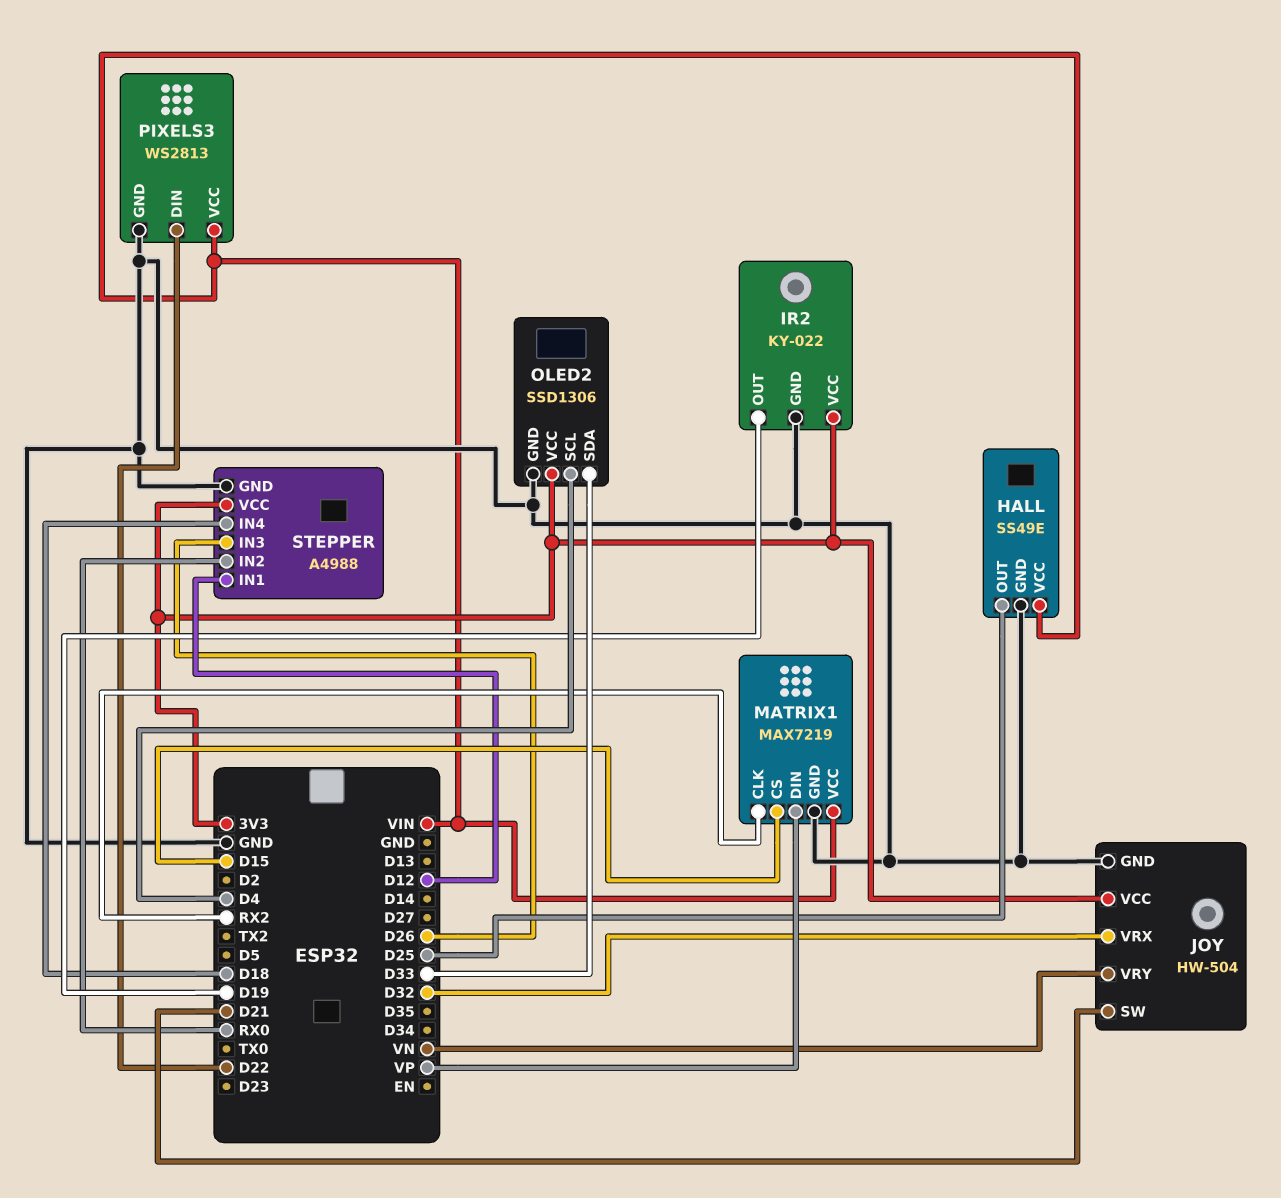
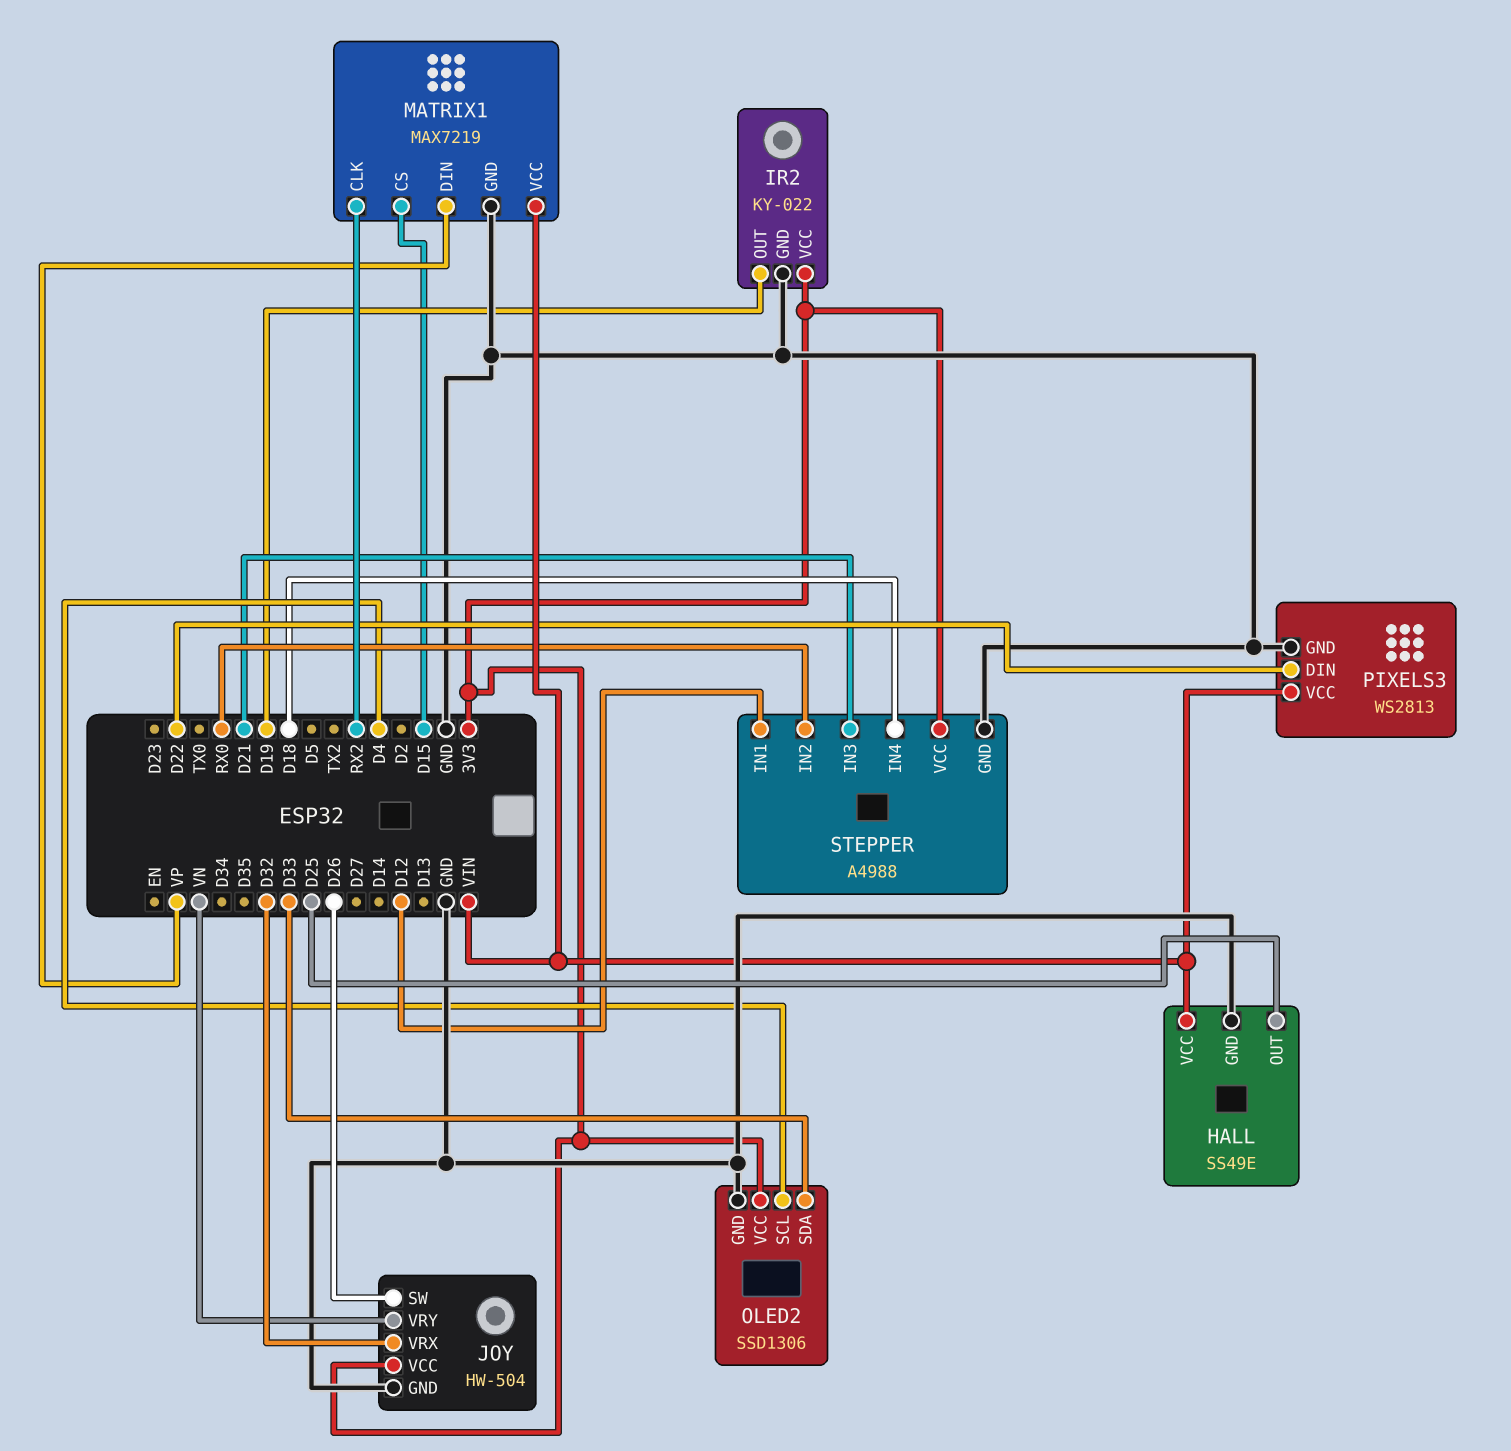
JOY pin SW: D21 -> D26
STEPPER pin IN3: D26 -> D21

